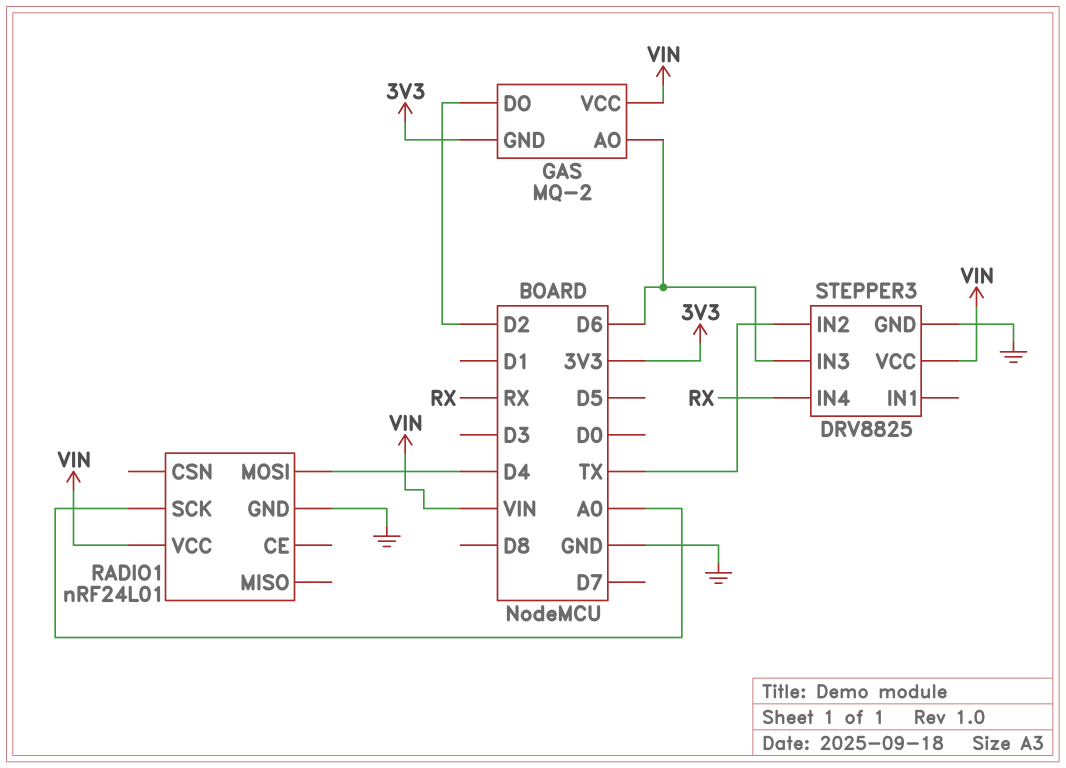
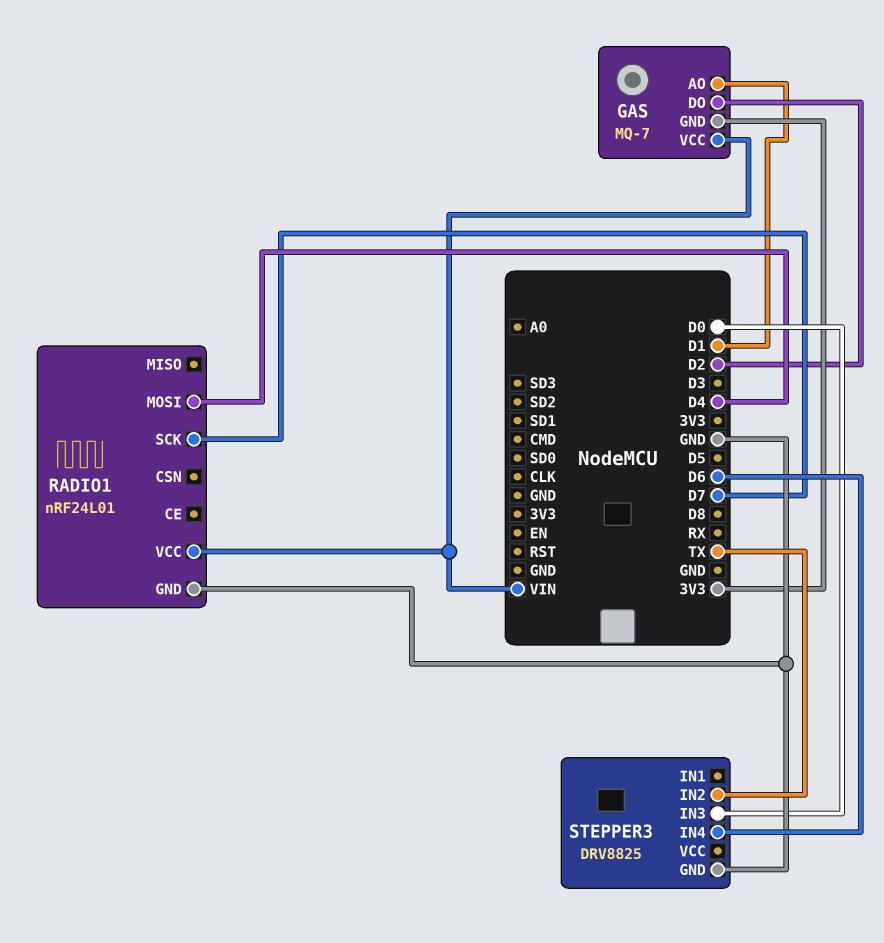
GAS: MQ-2 -> MQ-7
GAS pin AO: D6 -> D1
RADIO1 pin SCK: A0 -> D7
STEPPER3 pin IN3: D6 -> D0
STEPPER3 pin IN4: RX -> D6
STEPPER3 pin VCC: VIN -> none

